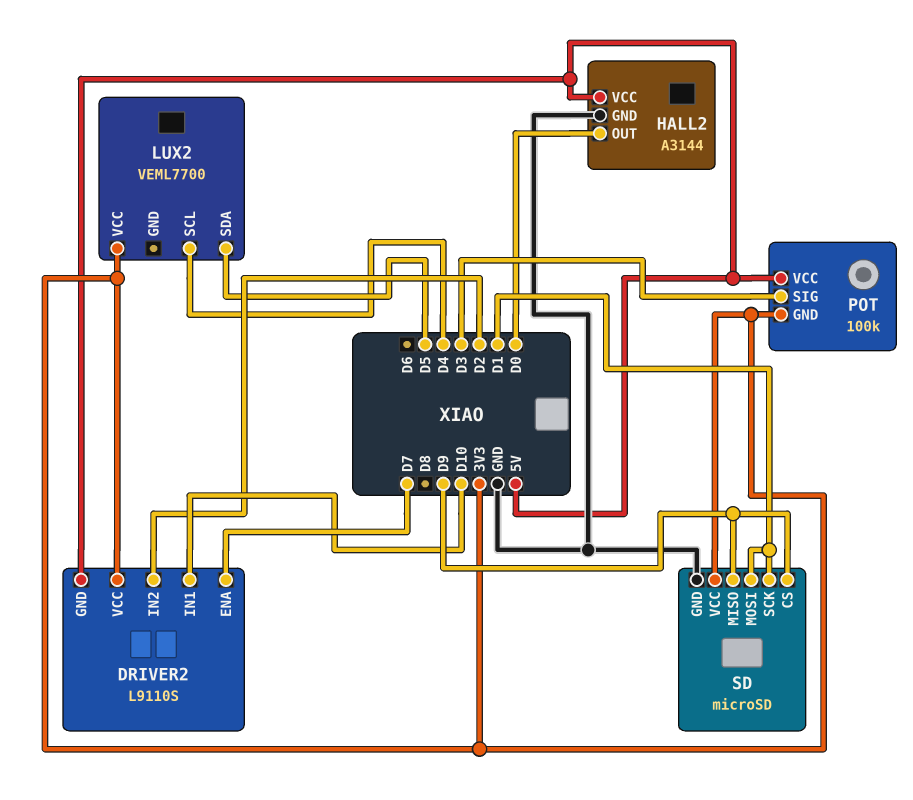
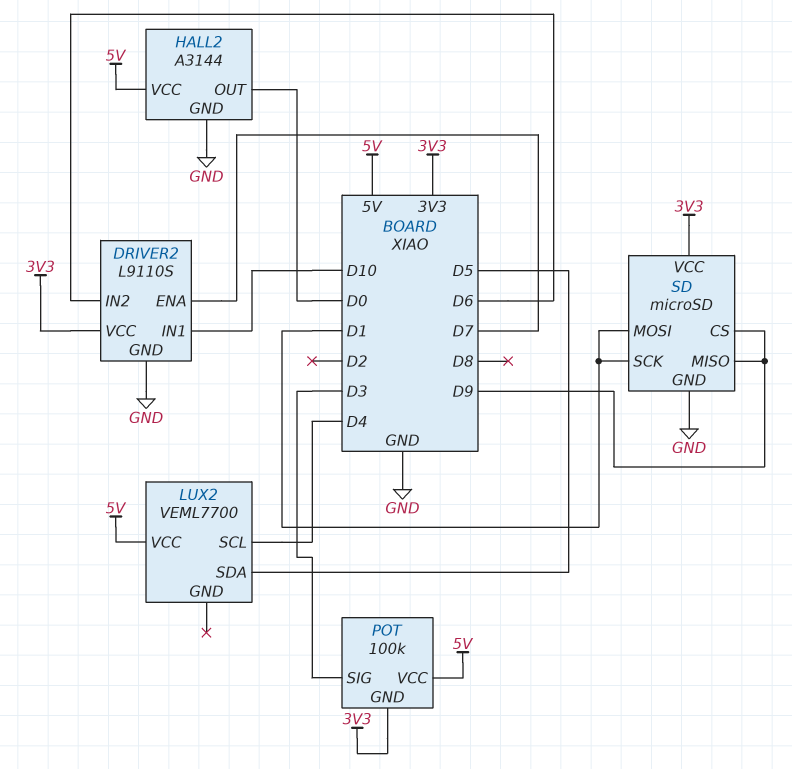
DRIVER2 pin GND: 5V -> GND
DRIVER2 pin IN2: D2 -> D6
LUX2 pin VCC: 3V3 -> 5V

